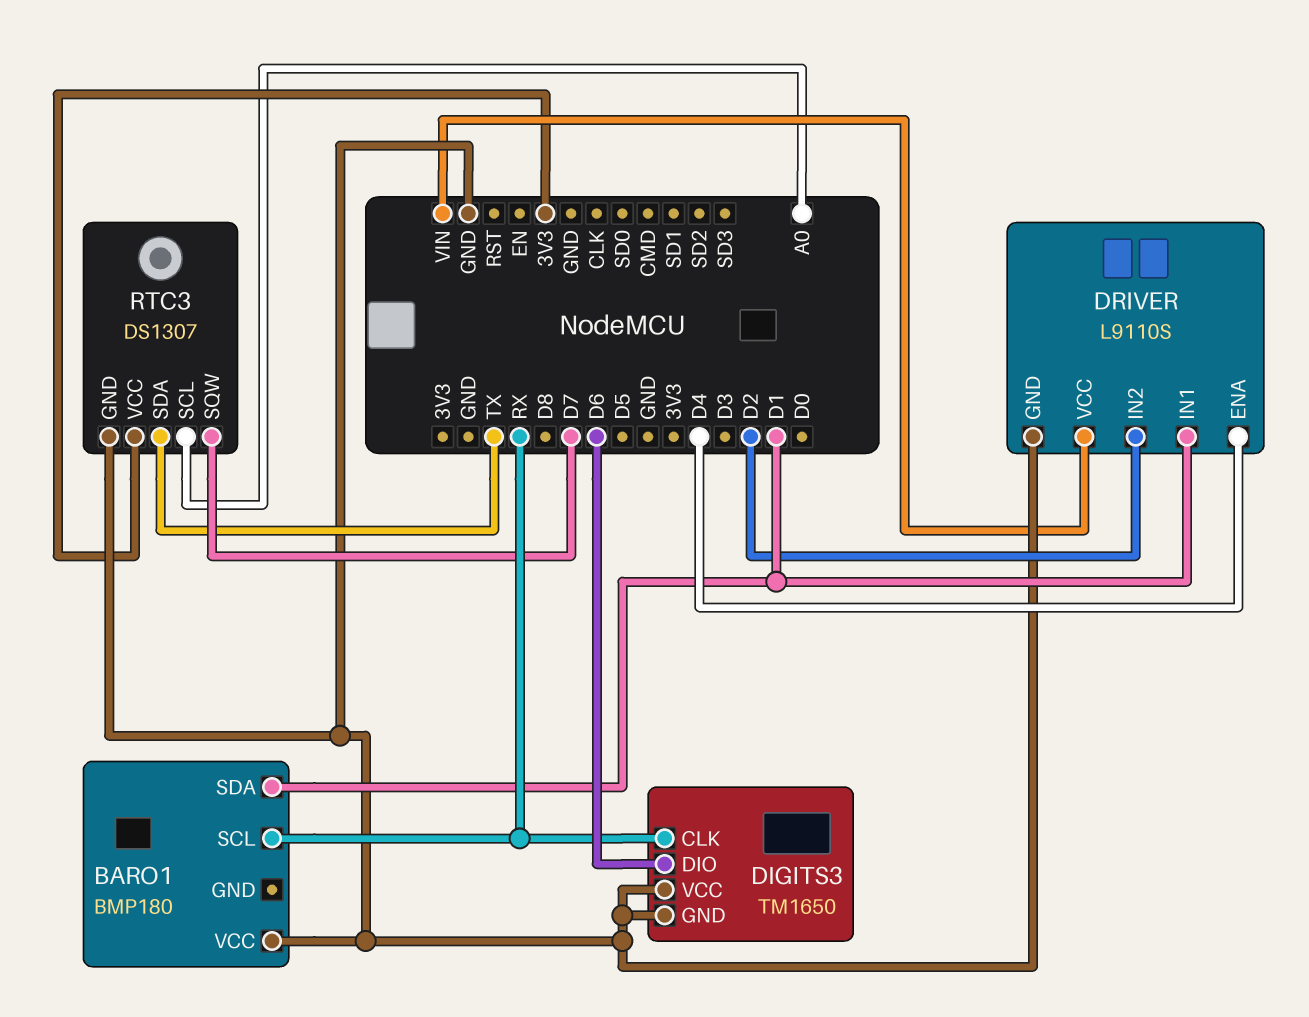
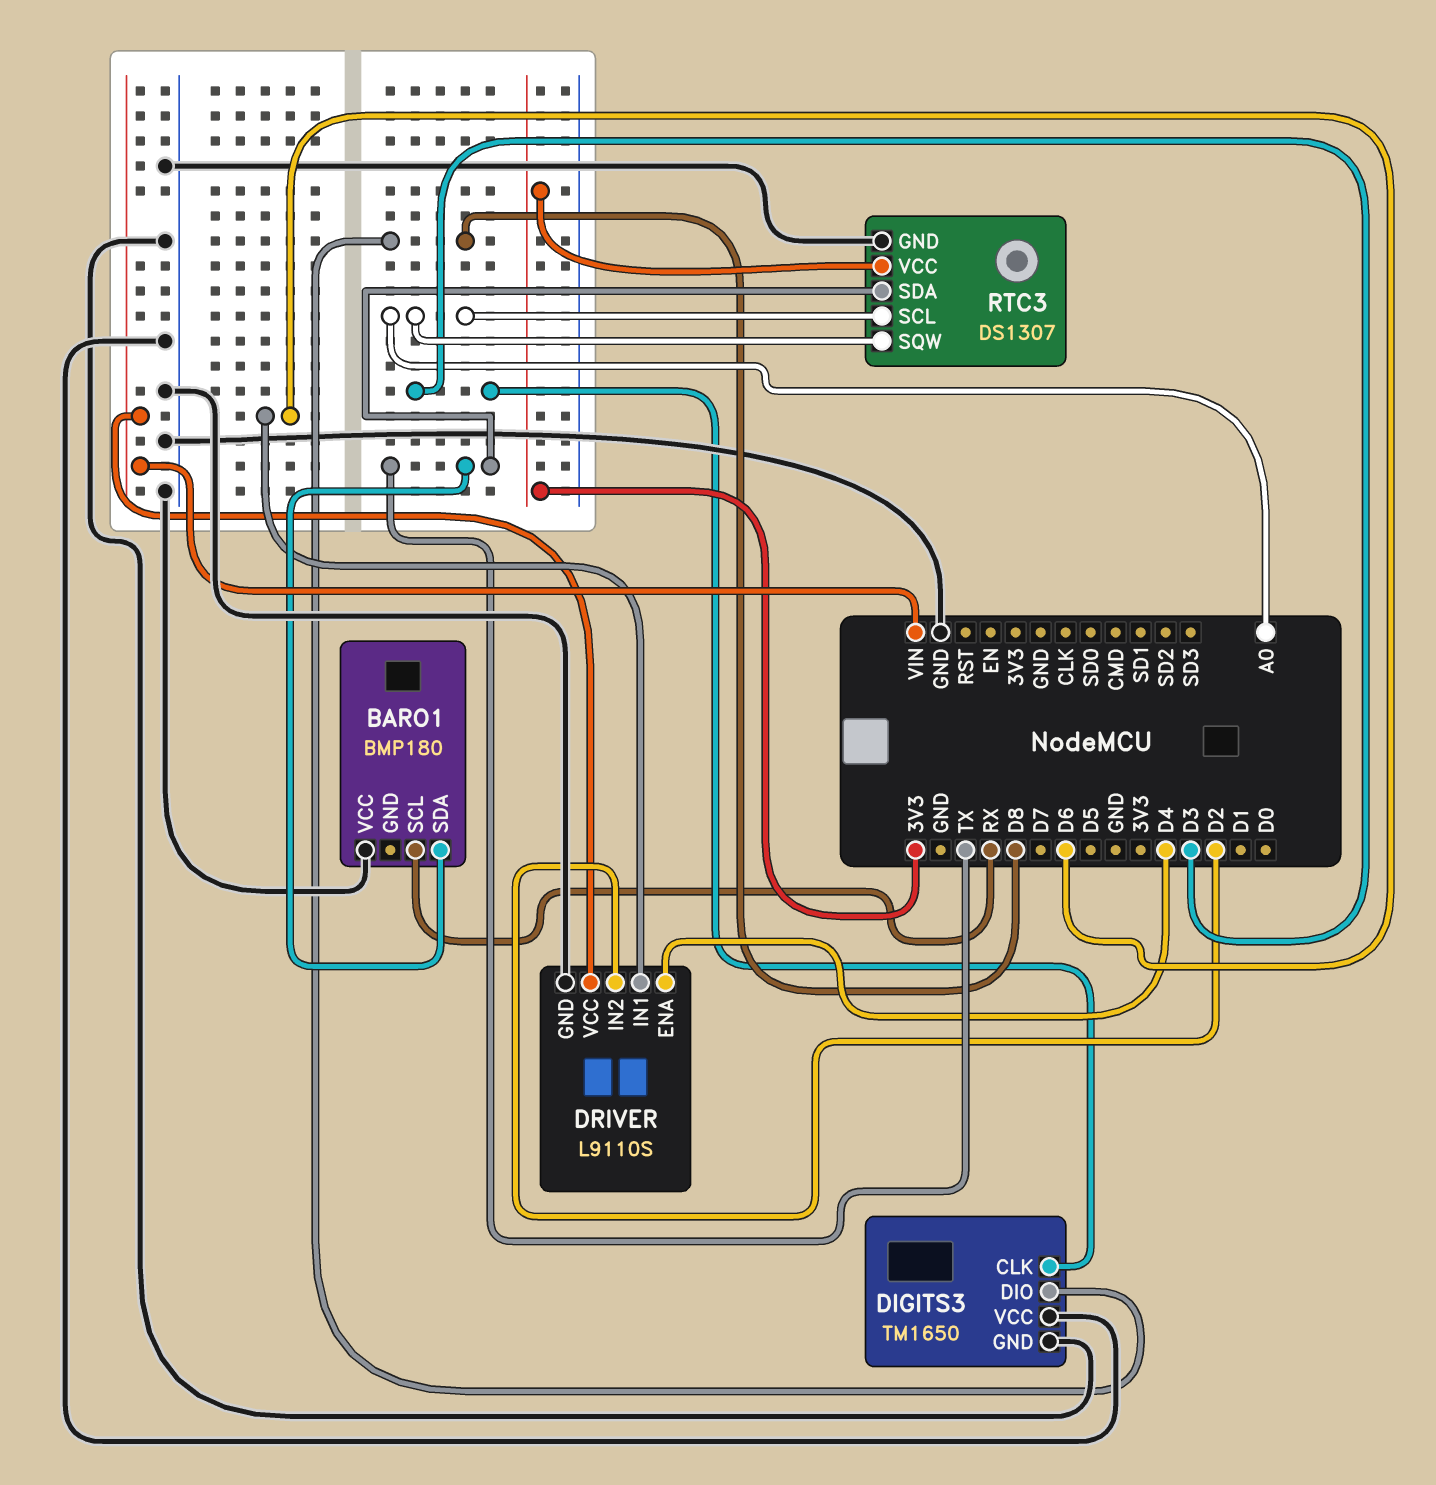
BARO1 pin SDA: D1 -> TX
DIGITS3 pin CLK: RX -> D3
DIGITS3 pin DIO: D6 -> D8
DRIVER pin IN1: D1 -> D6
RTC3 pin SQW: D7 -> A0

